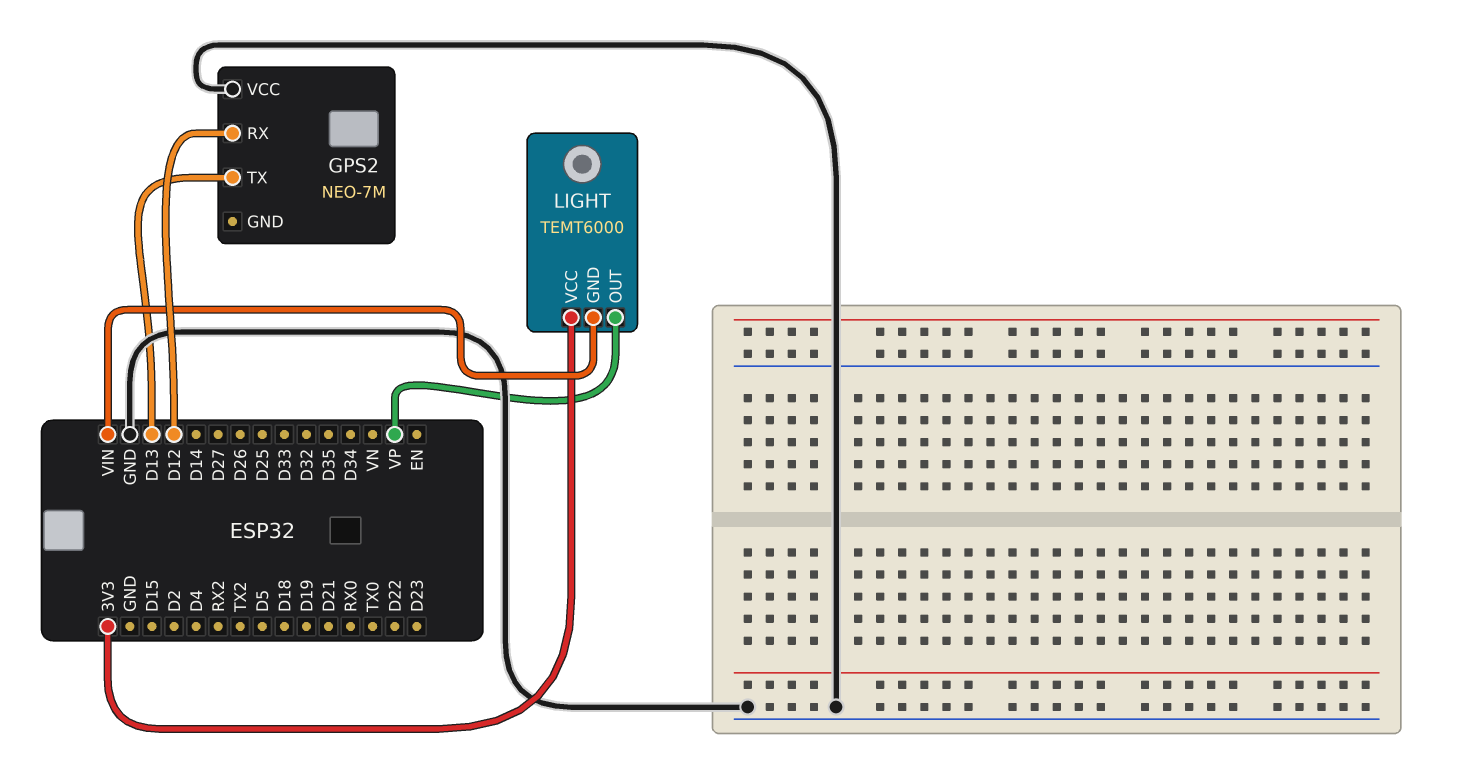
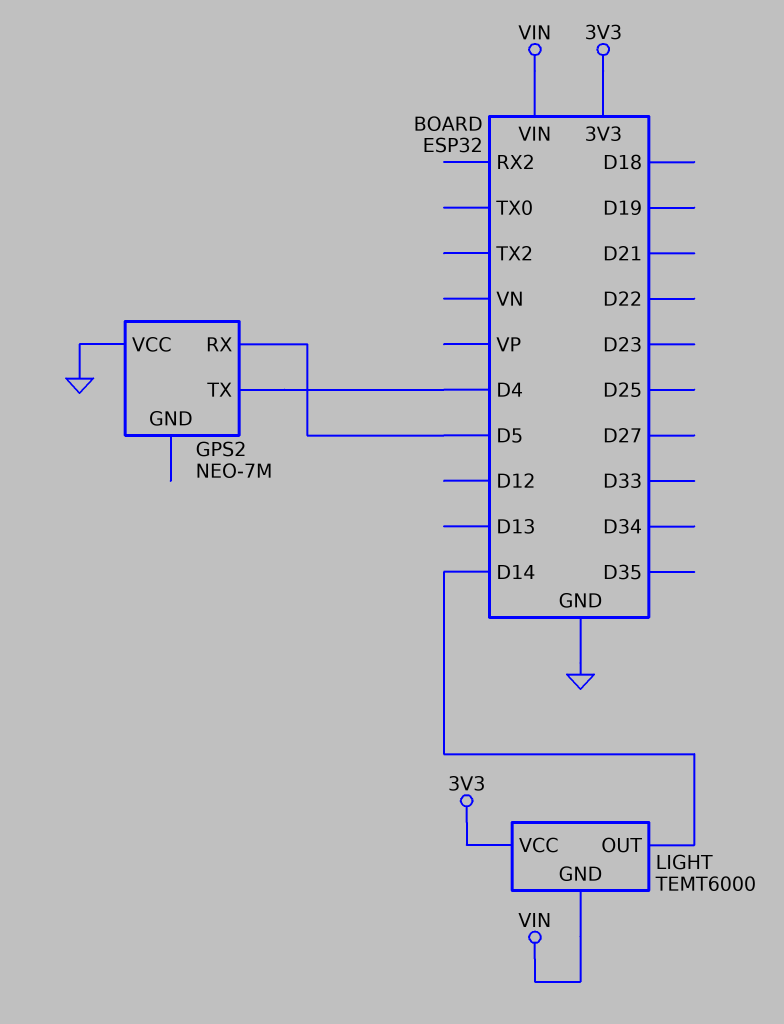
GPS2 pin RX: D12 -> D5
GPS2 pin TX: D13 -> D4
LIGHT pin OUT: VP -> D14

